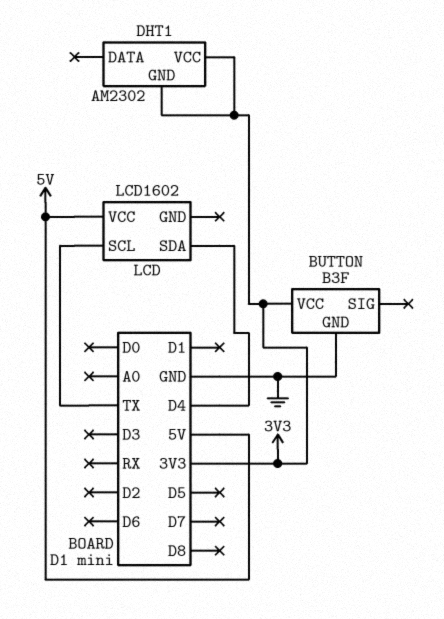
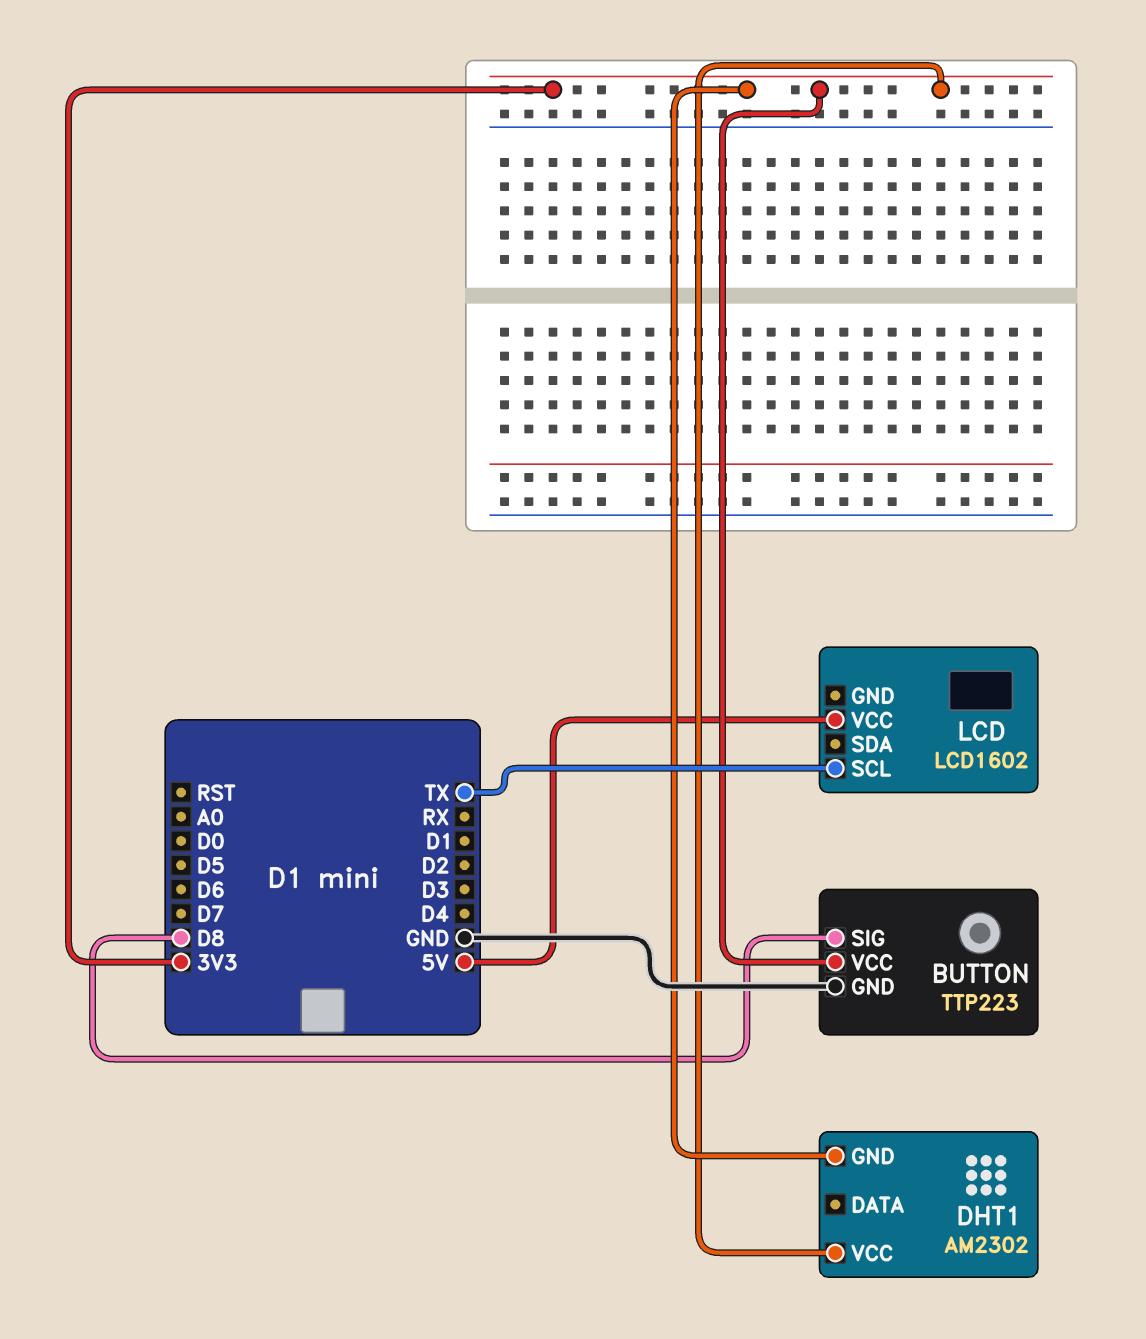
BUTTON: B3F -> TTP223
BUTTON pin SIG: none -> D8
LCD pin SDA: D4 -> none

